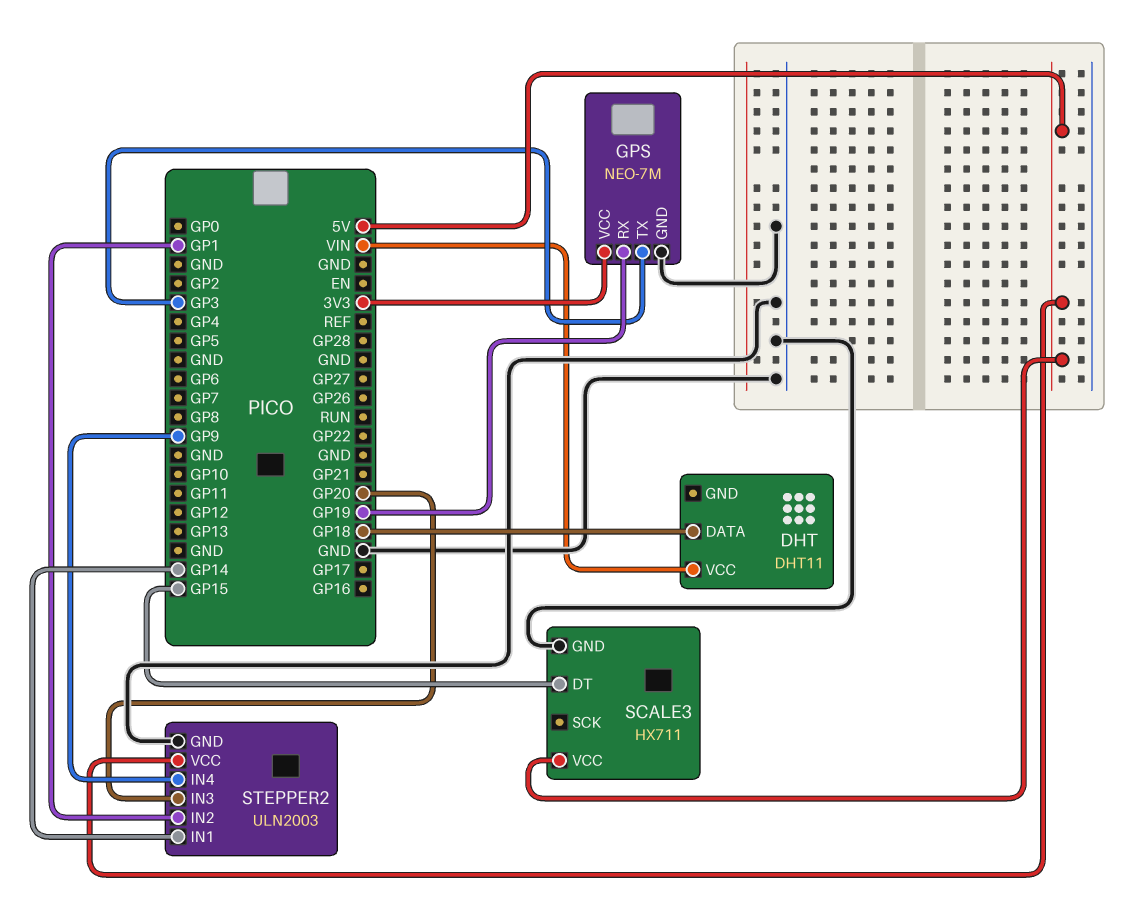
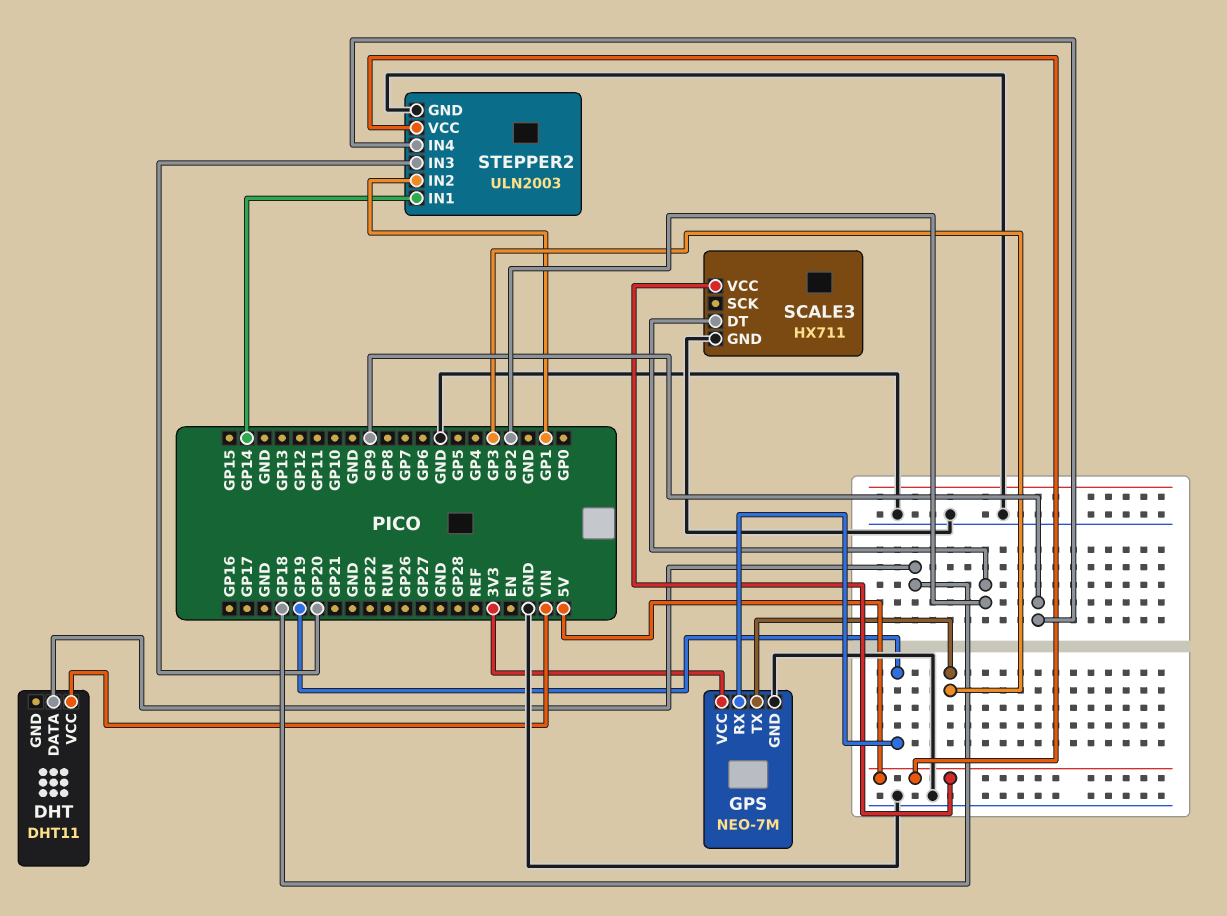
SCALE3 pin DT: GP15 -> GP2

